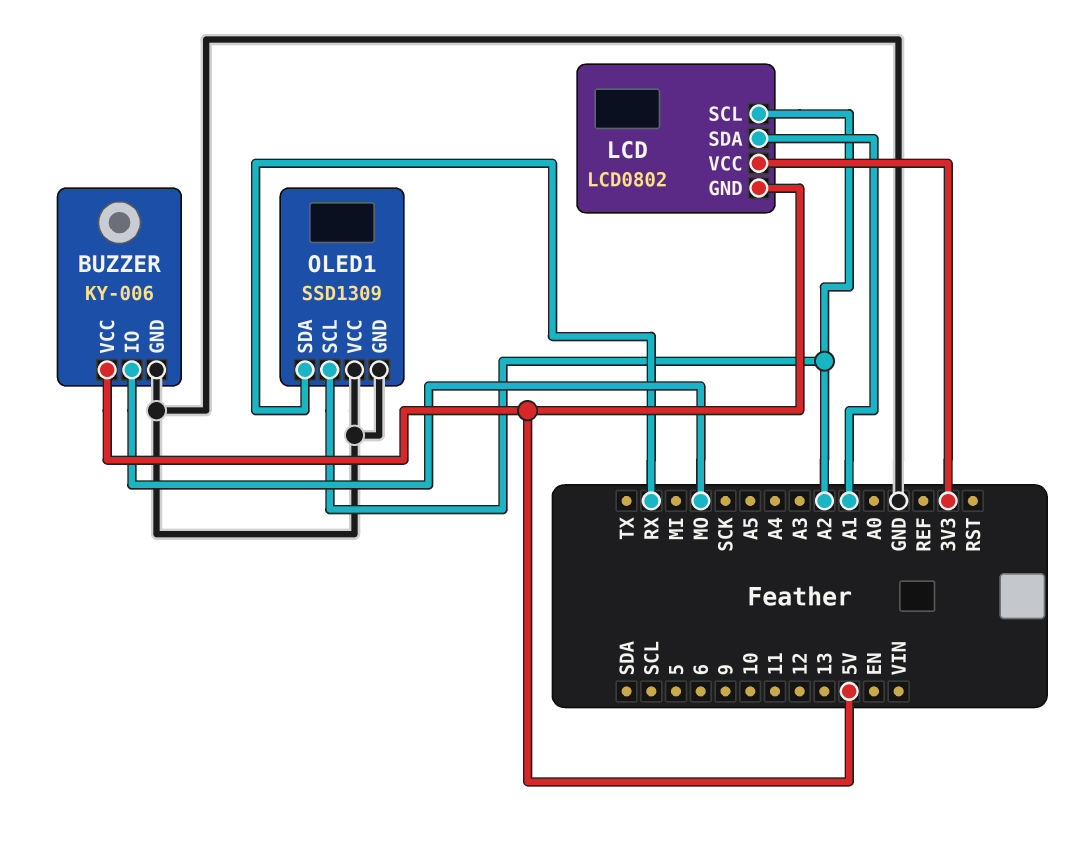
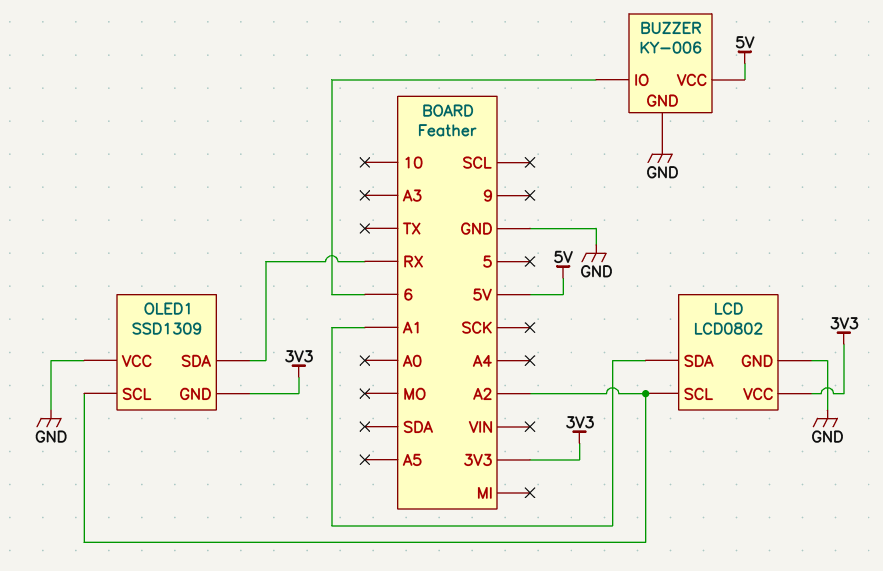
BUZZER pin IO: MO -> 6
LCD pin GND: 5V -> GND
OLED1 pin GND: GND -> 3V3

